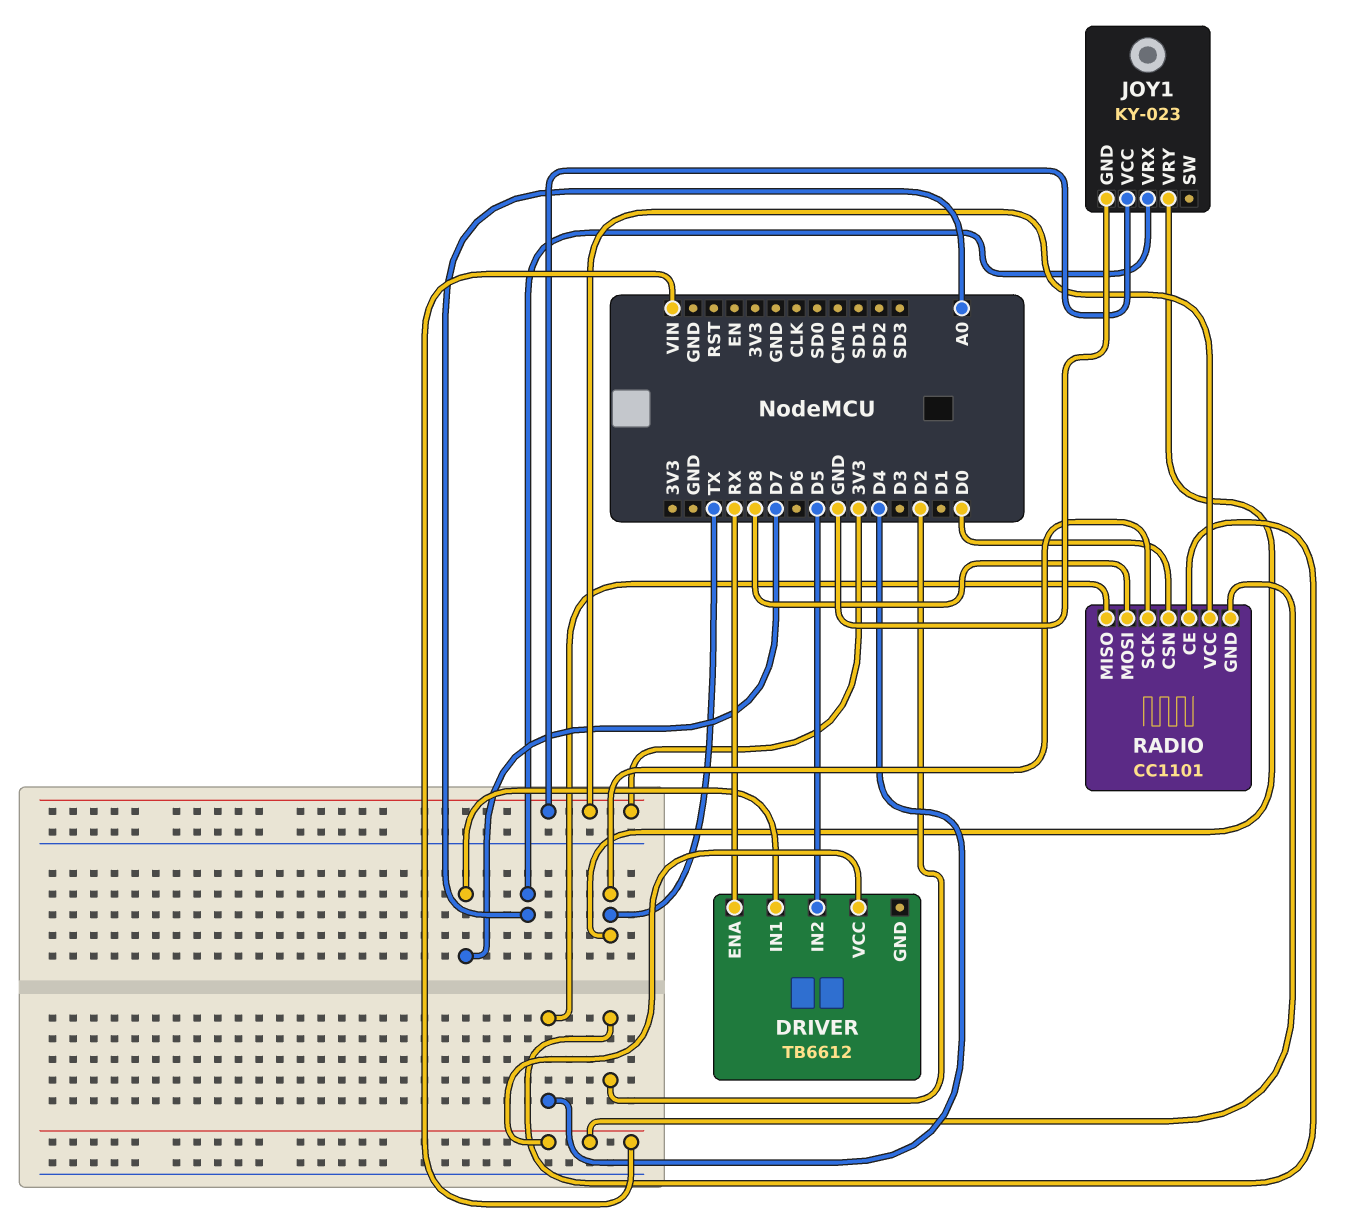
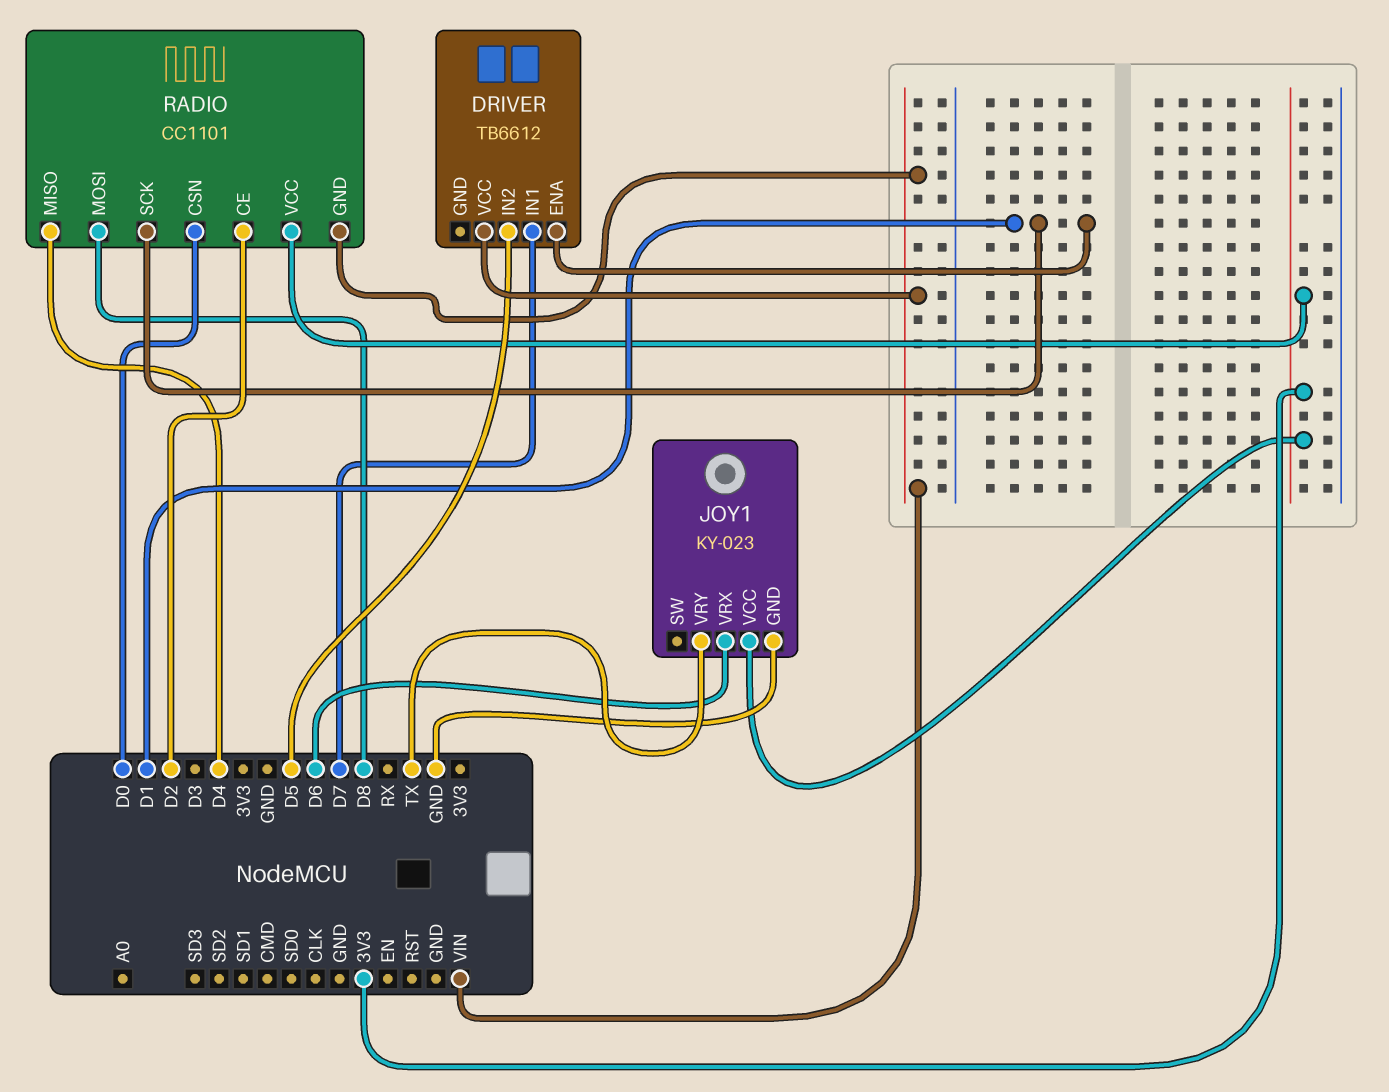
DRIVER pin ENA: RX -> D1
JOY1 pin VRX: A0 -> D6
RADIO pin SCK: TX -> D1

